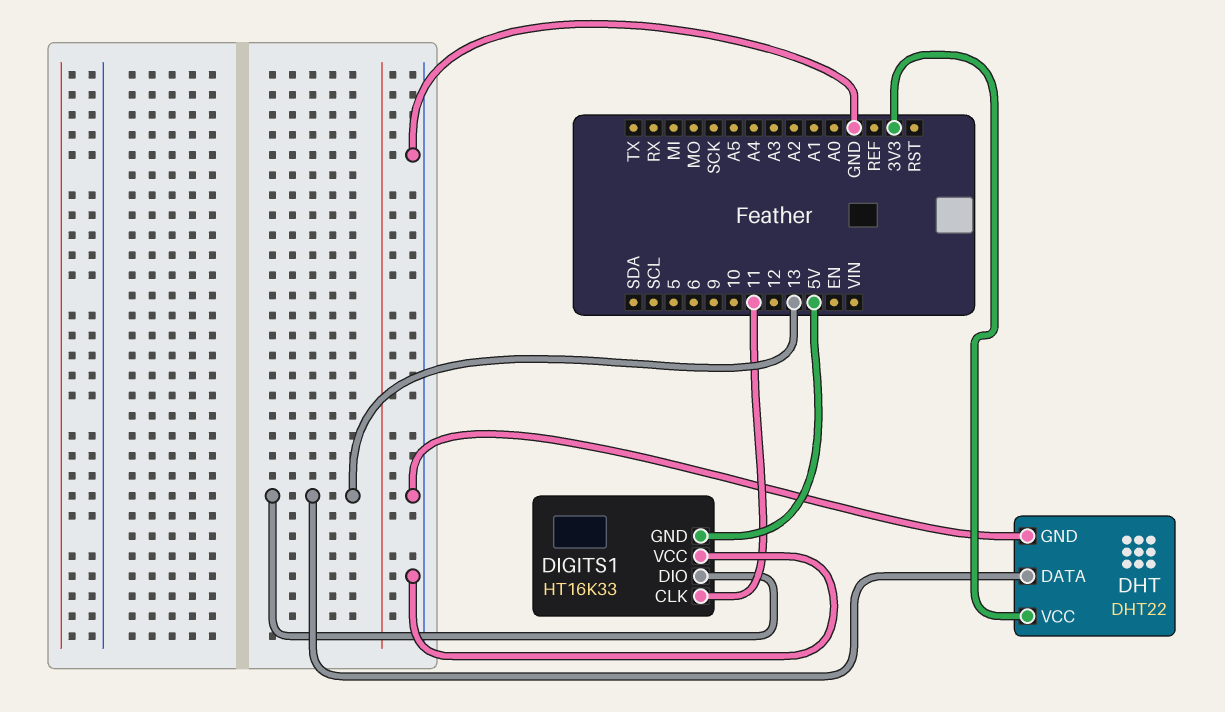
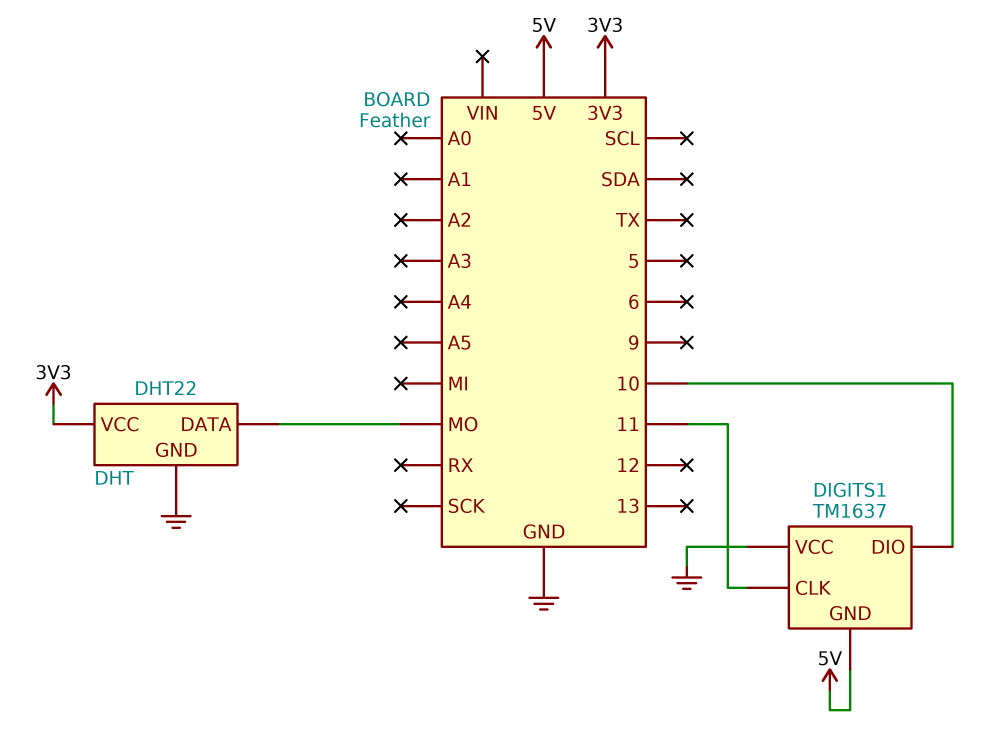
DHT pin DATA: 13 -> MO
DIGITS1: HT16K33 -> TM1637
DIGITS1 pin DIO: 13 -> 10

